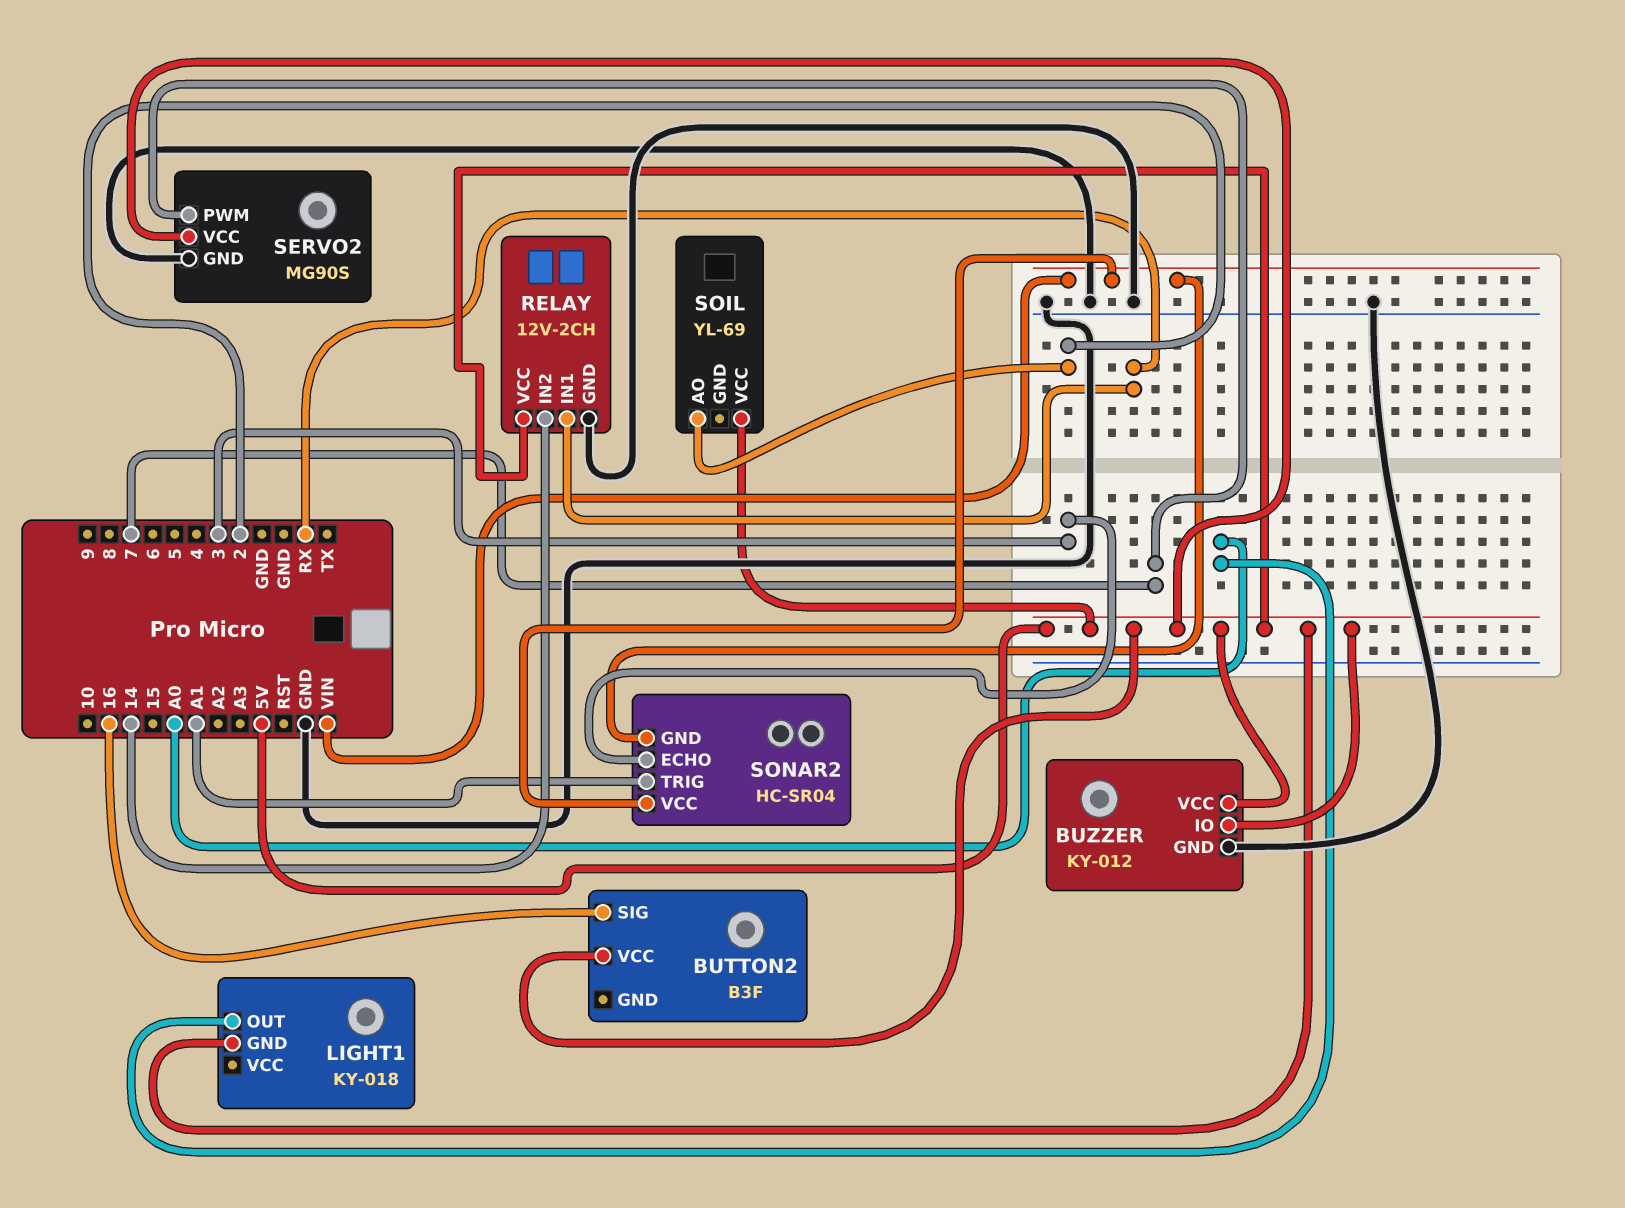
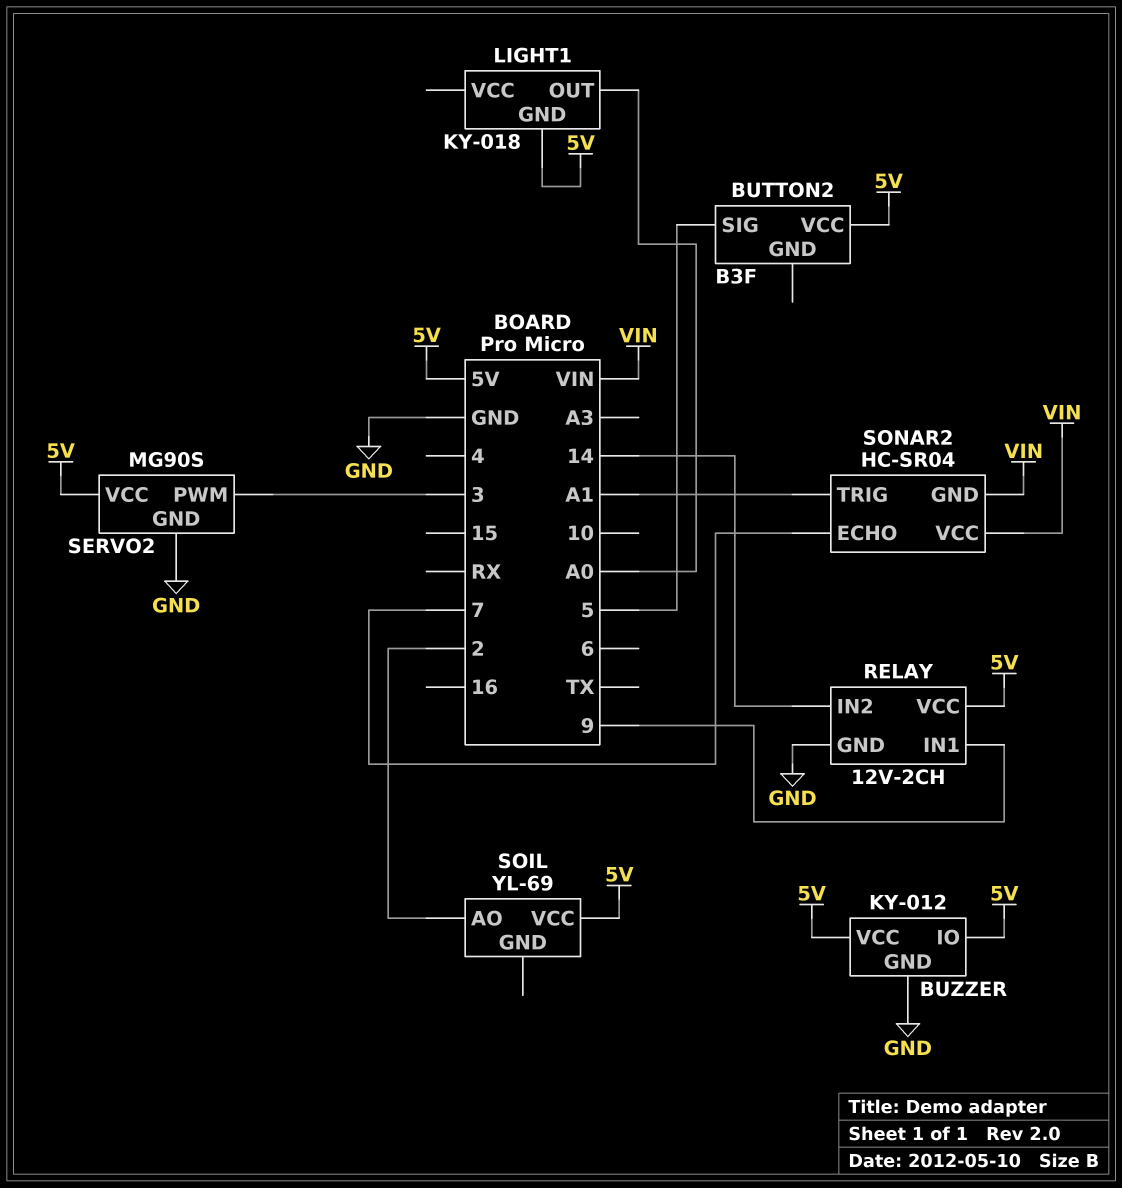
BUTTON2 pin SIG: 16 -> 5
RELAY pin IN1: RX -> 9
SERVO2 pin PWM: 7 -> 3
SONAR2 pin ECHO: 3 -> 7

